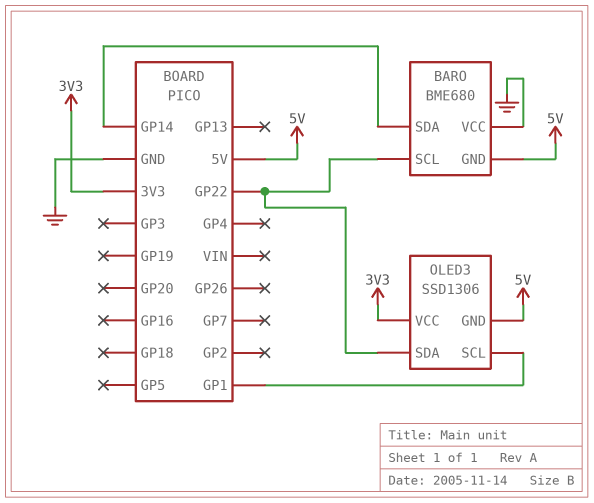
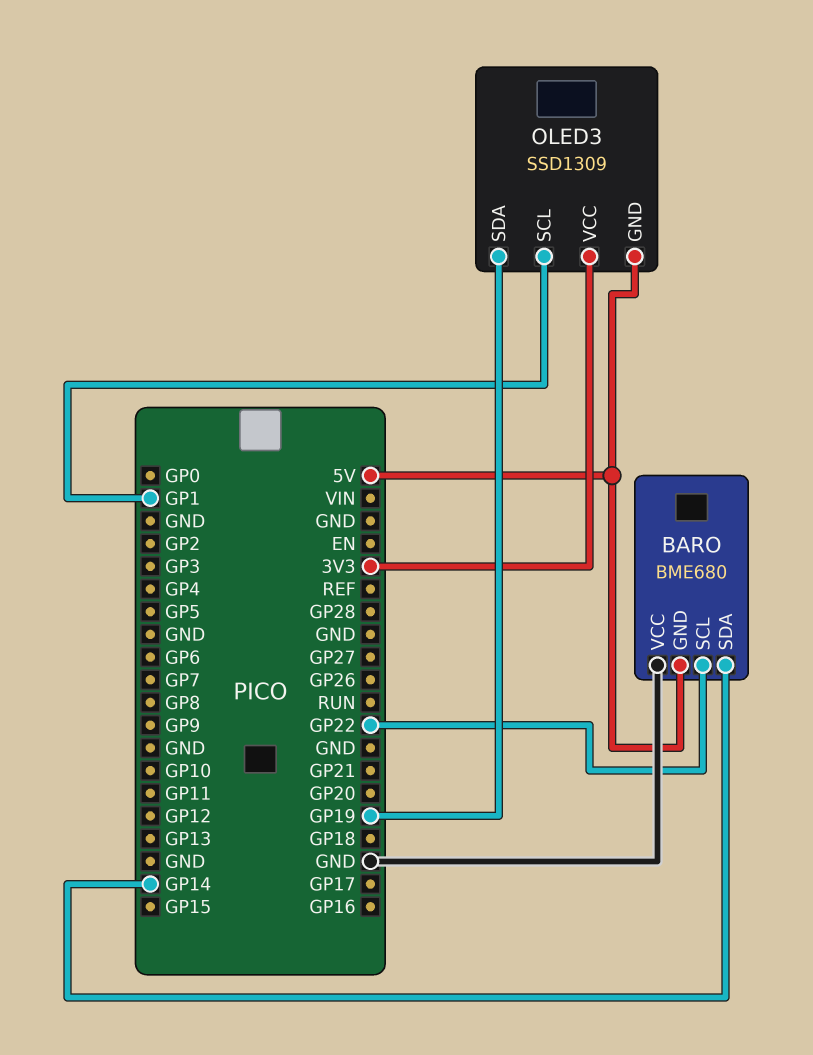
OLED3: SSD1306 -> SSD1309
OLED3 pin SDA: GP22 -> GP19

